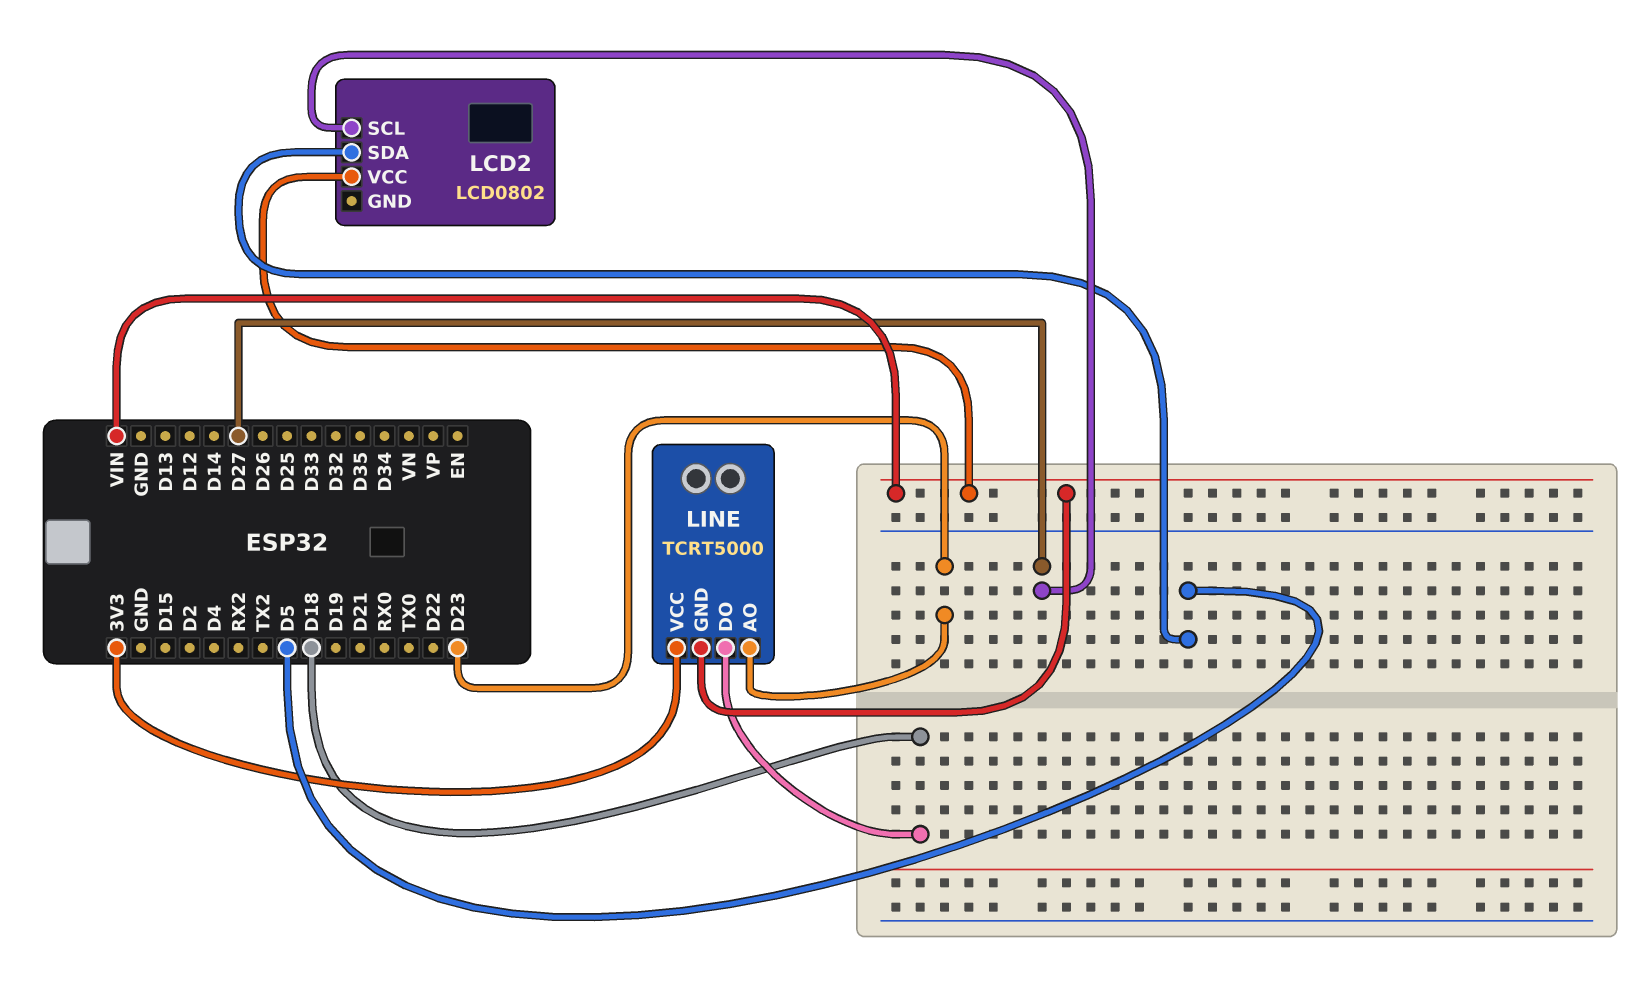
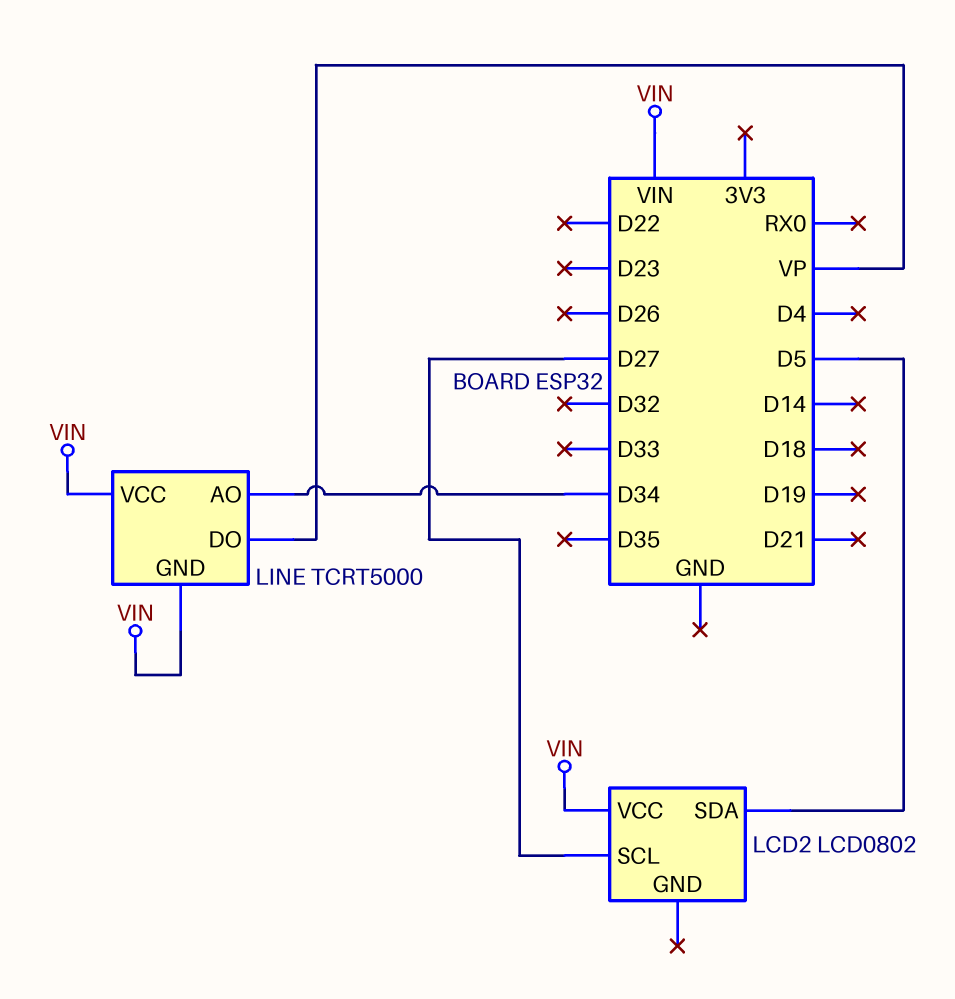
LINE pin AO: D23 -> D34
LINE pin DO: D18 -> VP
LINE pin VCC: 3V3 -> VIN

